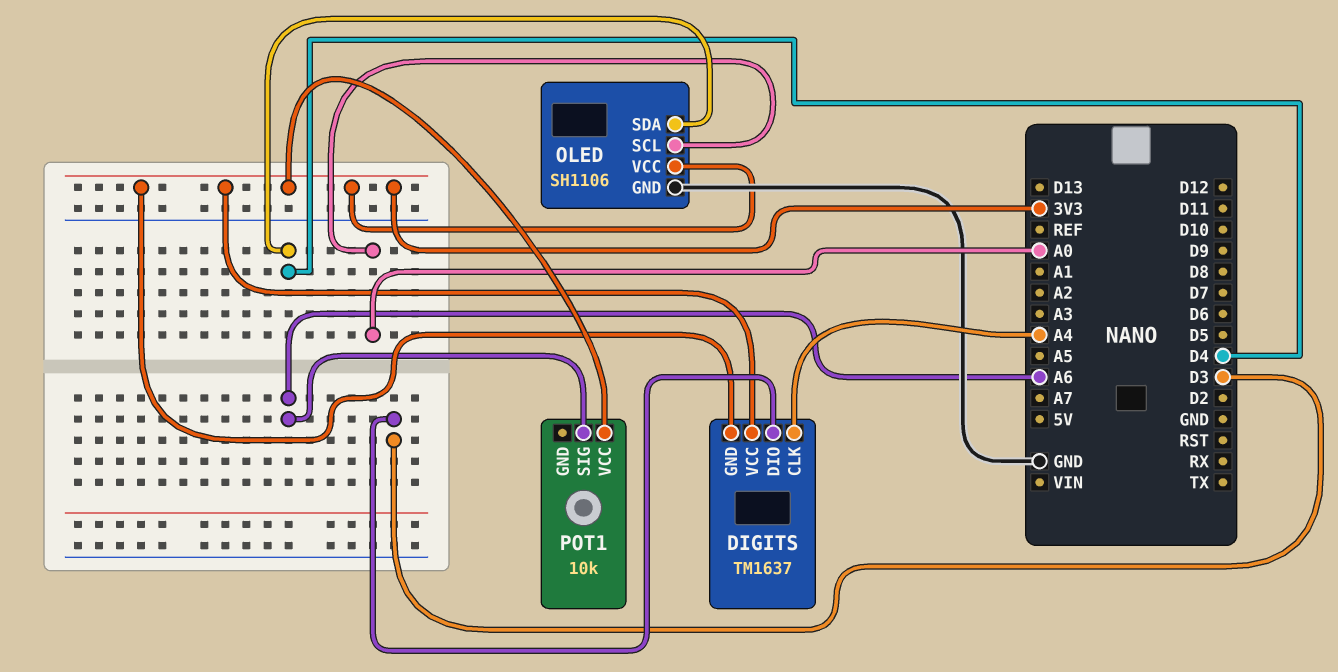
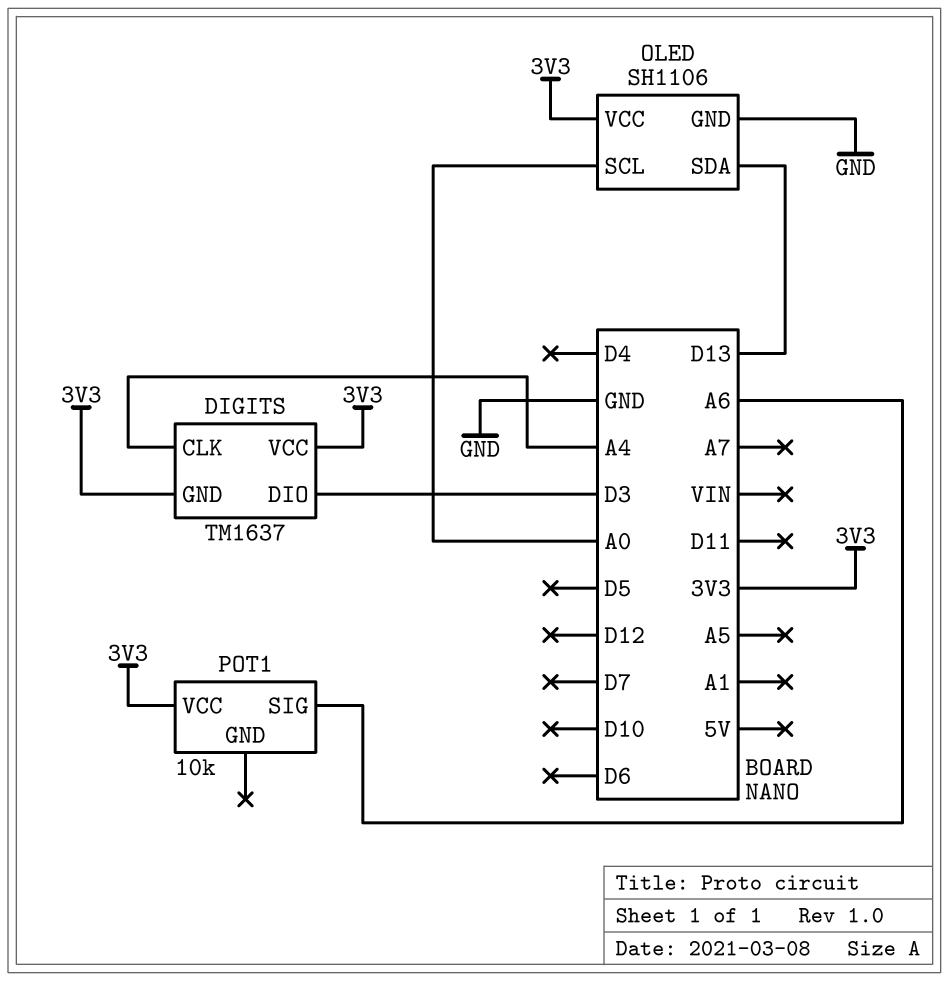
OLED pin SDA: D4 -> D13

